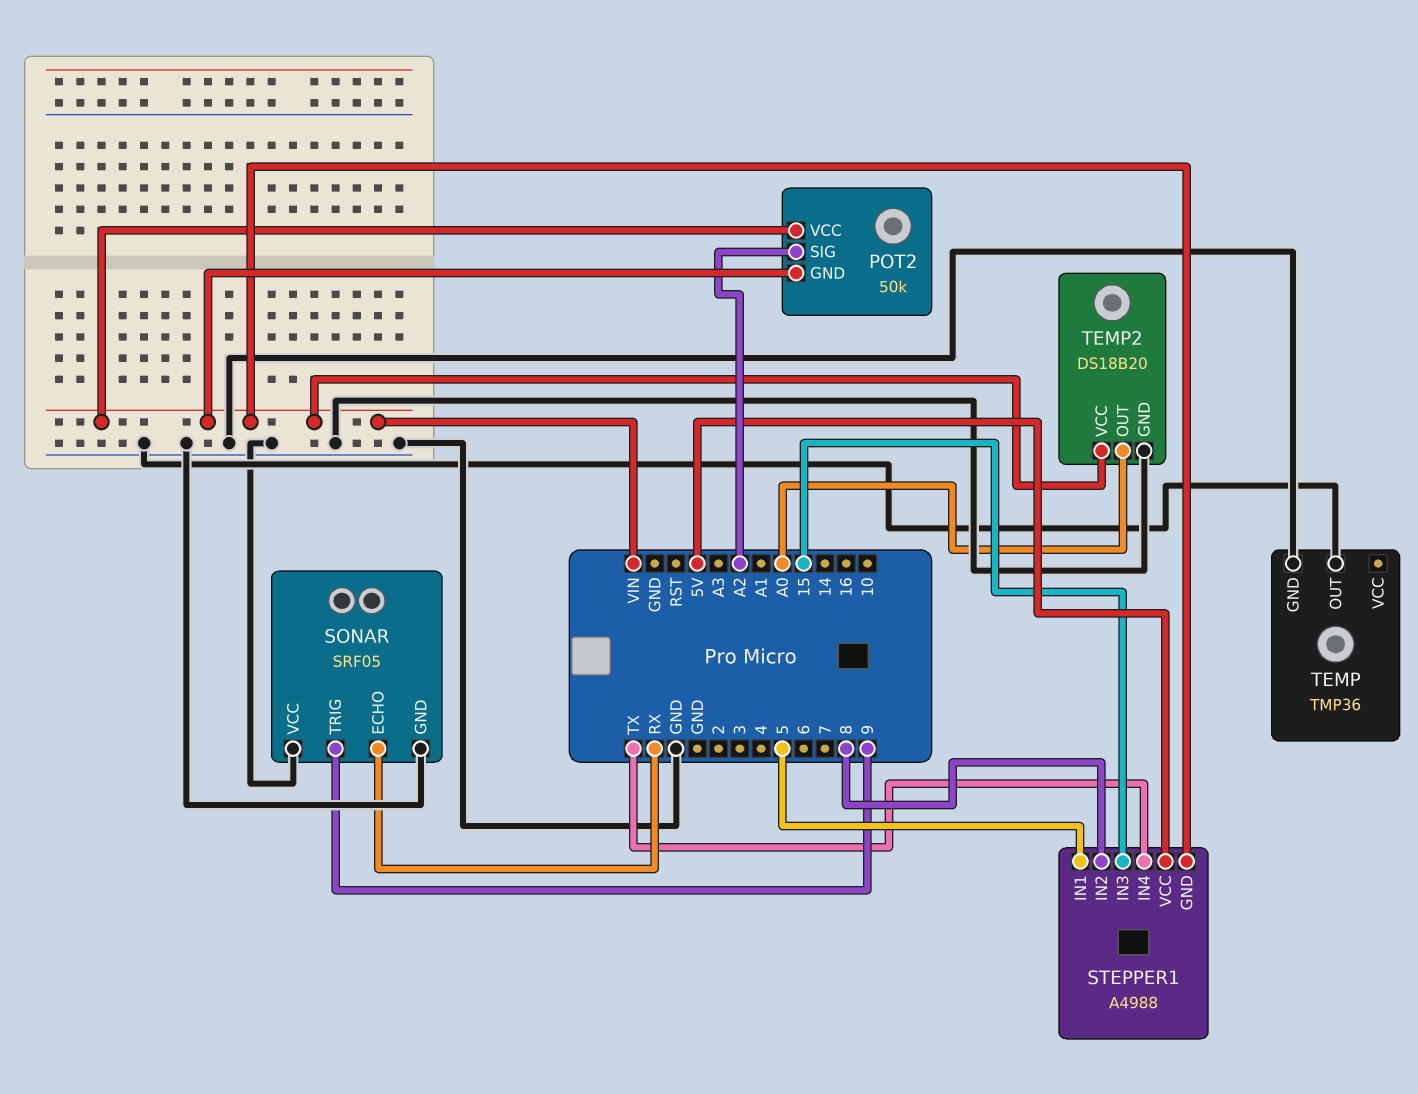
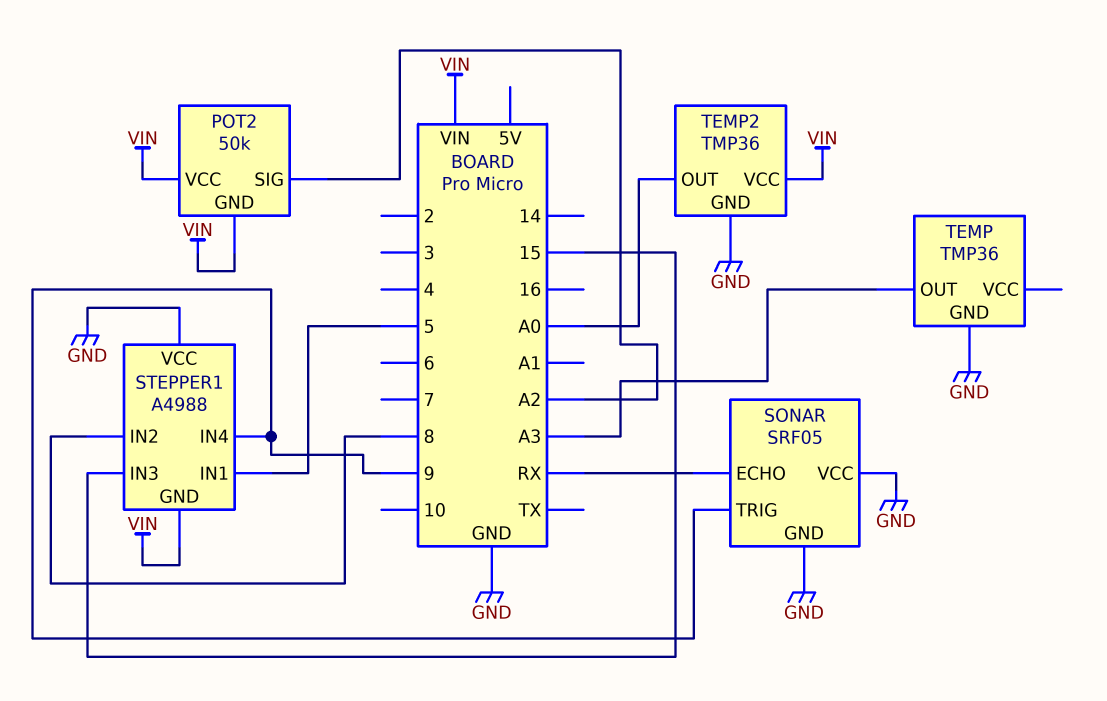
STEPPER1 pin IN4: TX -> 9
STEPPER1 pin VCC: 5V -> GND
TEMP pin OUT: GND -> A3
TEMP2: DS18B20 -> TMP36

